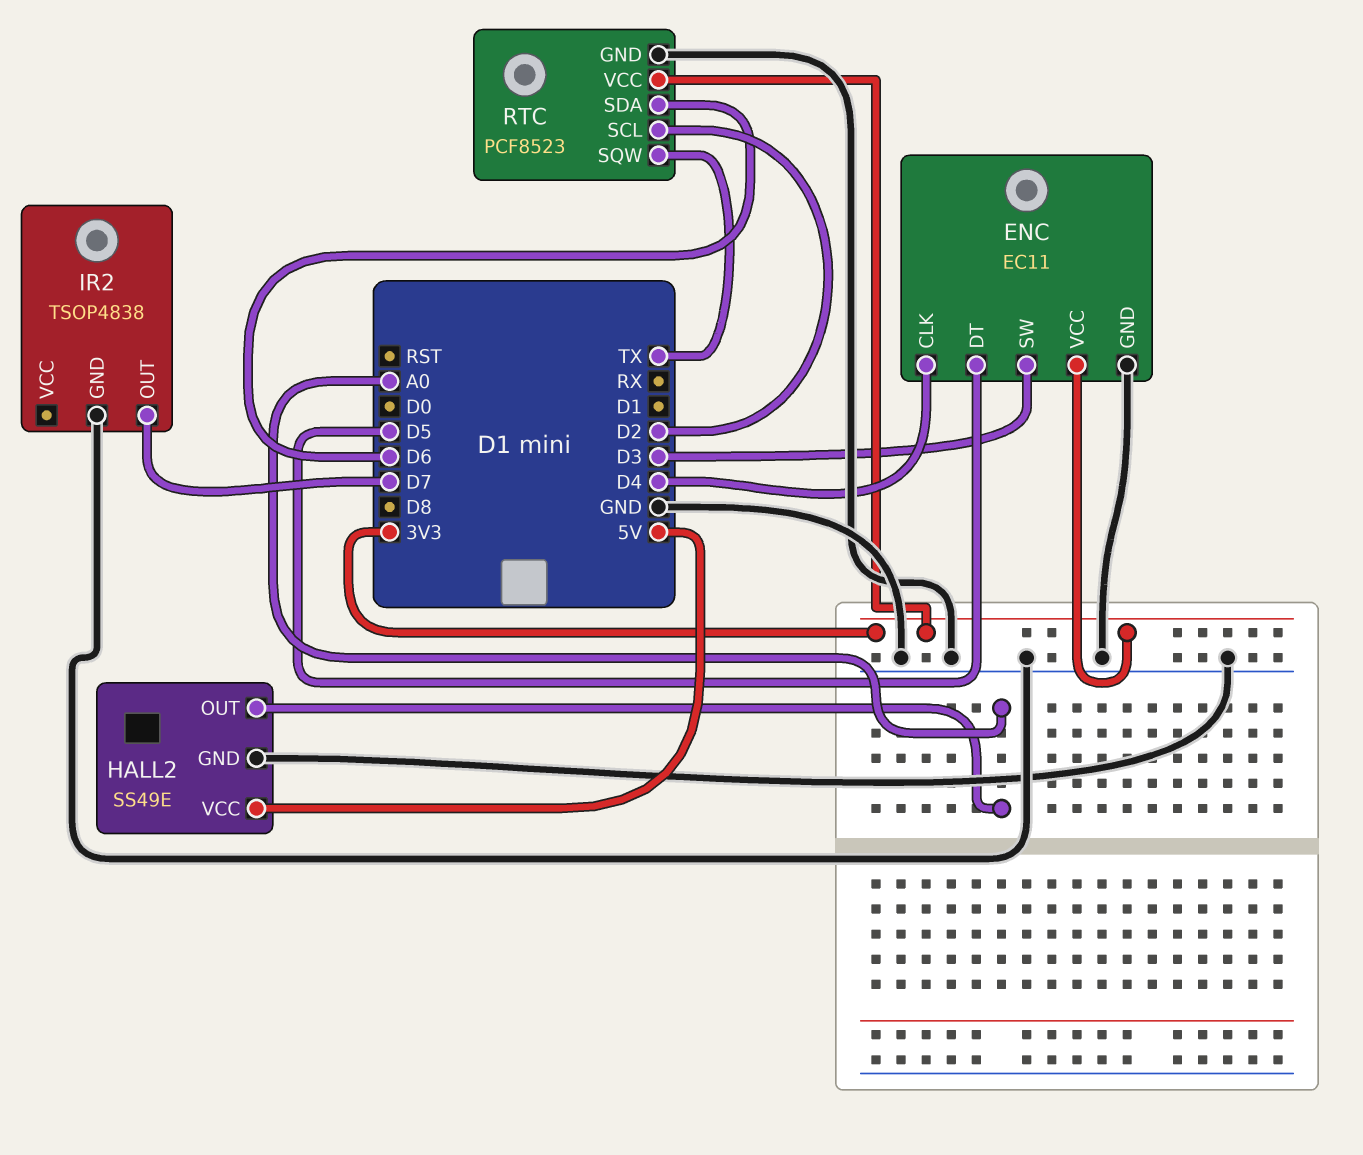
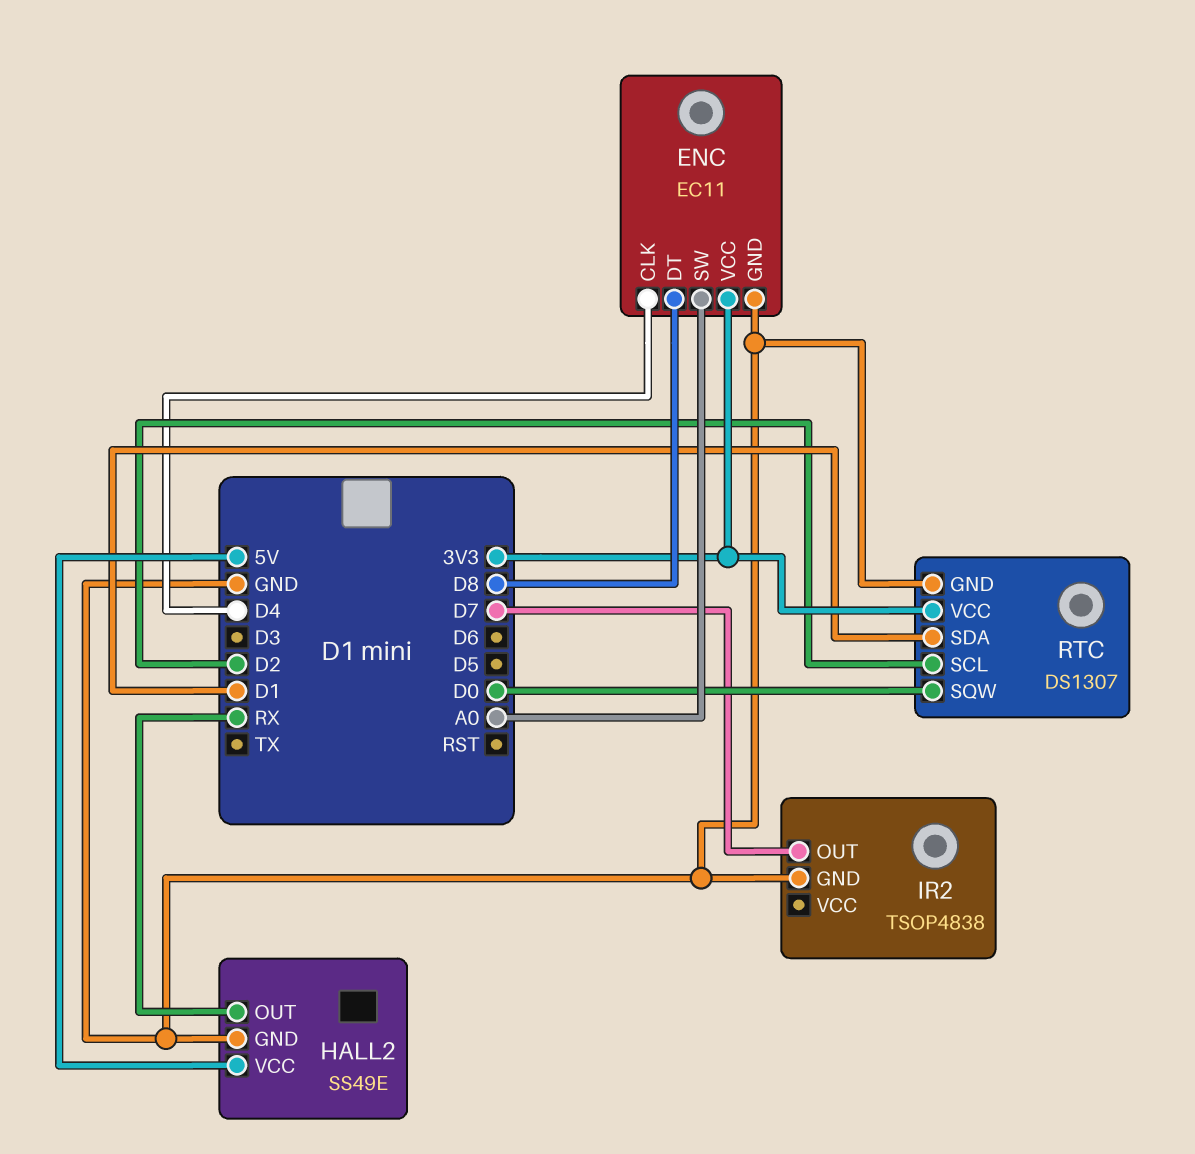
ENC pin DT: D5 -> D8
ENC pin SW: D3 -> A0
HALL2 pin OUT: A0 -> RX
RTC: PCF8523 -> DS1307
RTC pin SDA: D6 -> D1
RTC pin SQW: TX -> D0

